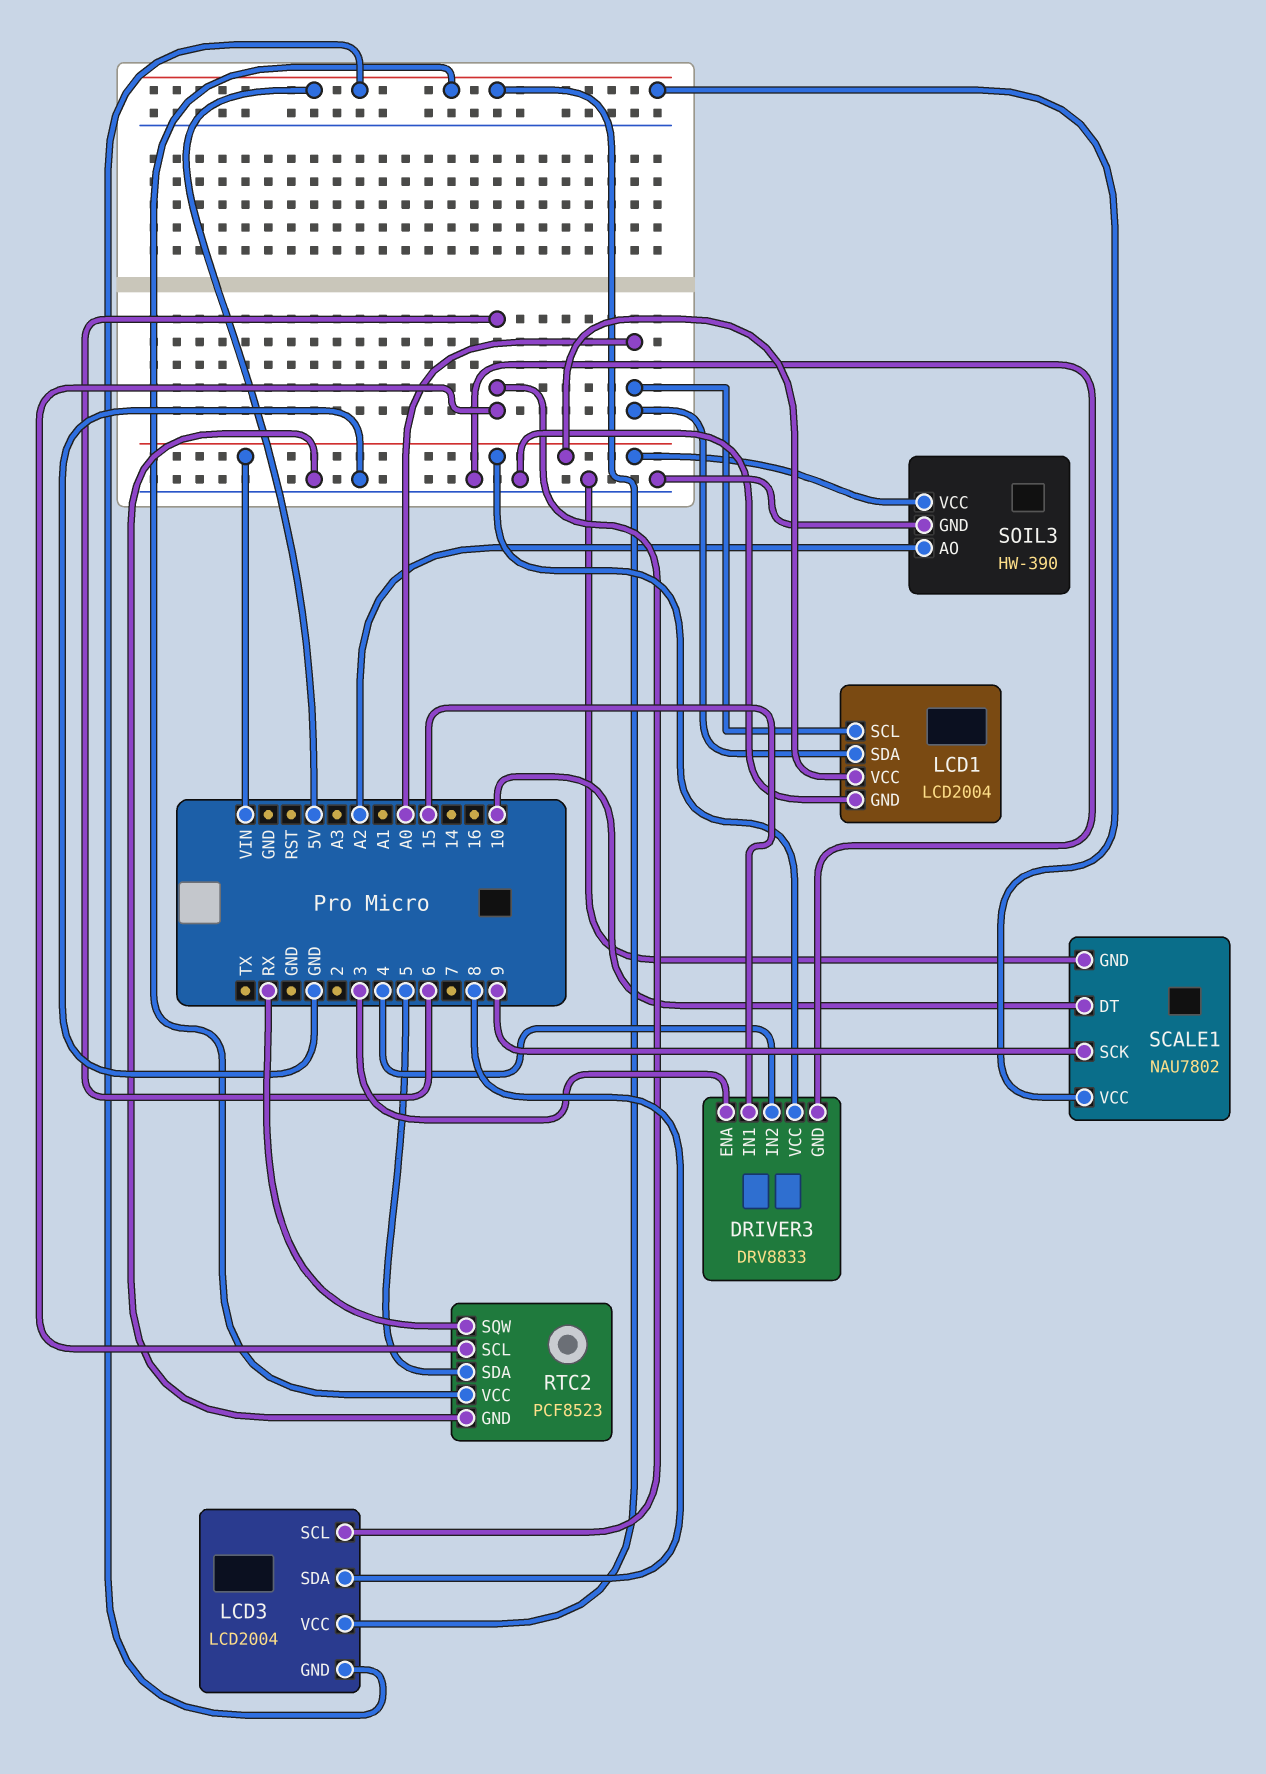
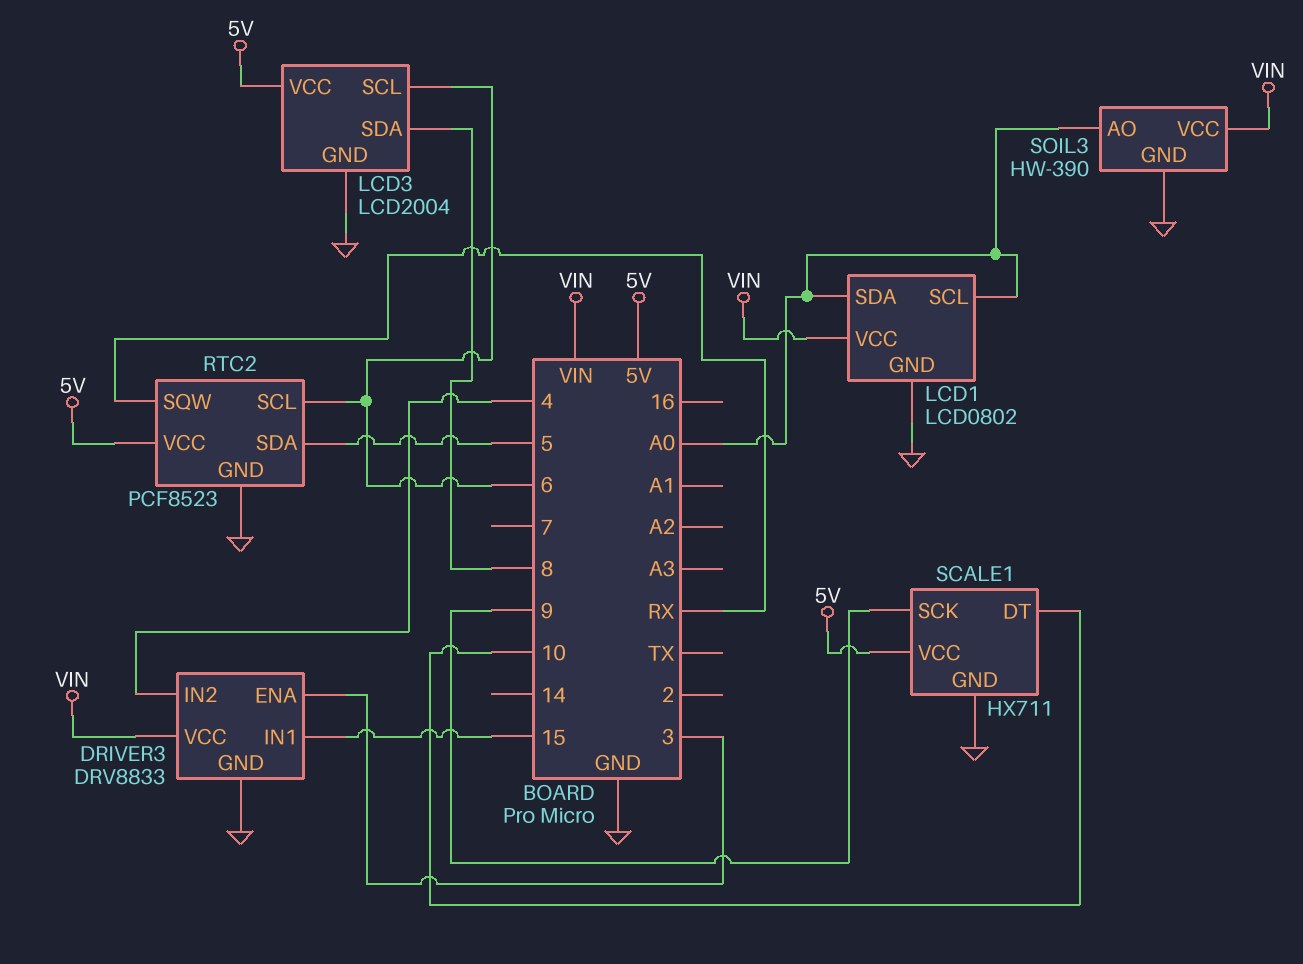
LCD1: LCD2004 -> LCD0802
LCD3 pin GND: 5V -> GND
SCALE1: NAU7802 -> HX711
SOIL3 pin AO: A2 -> A0

